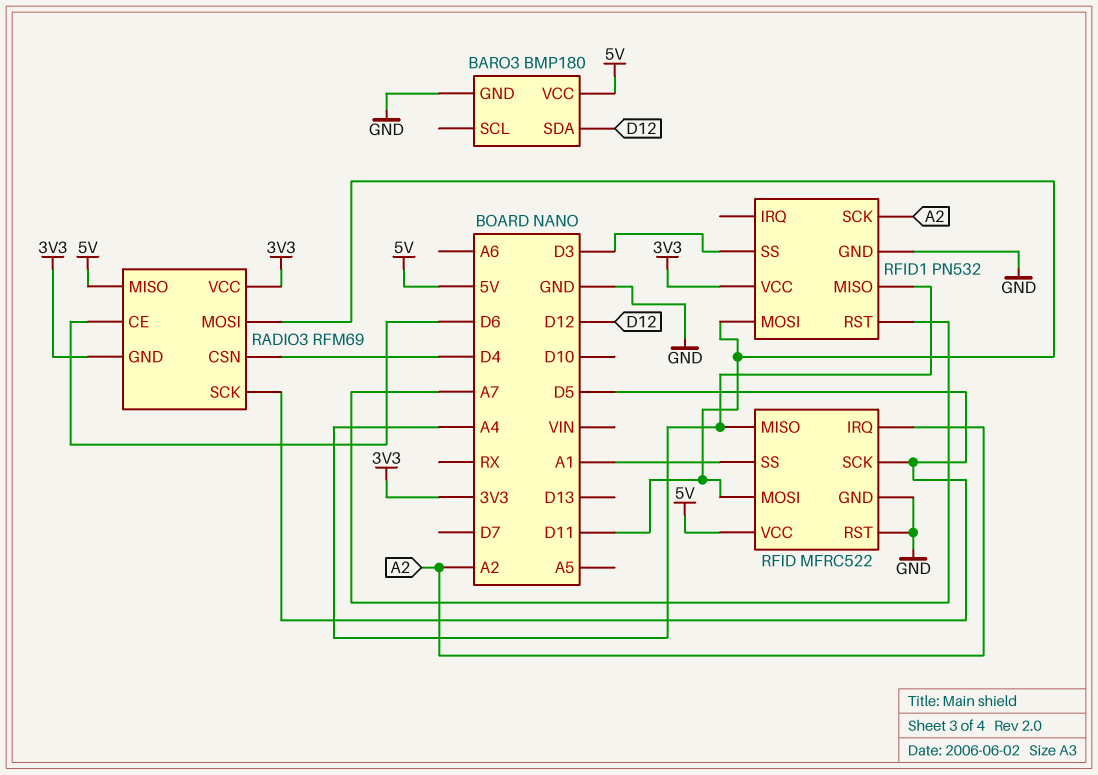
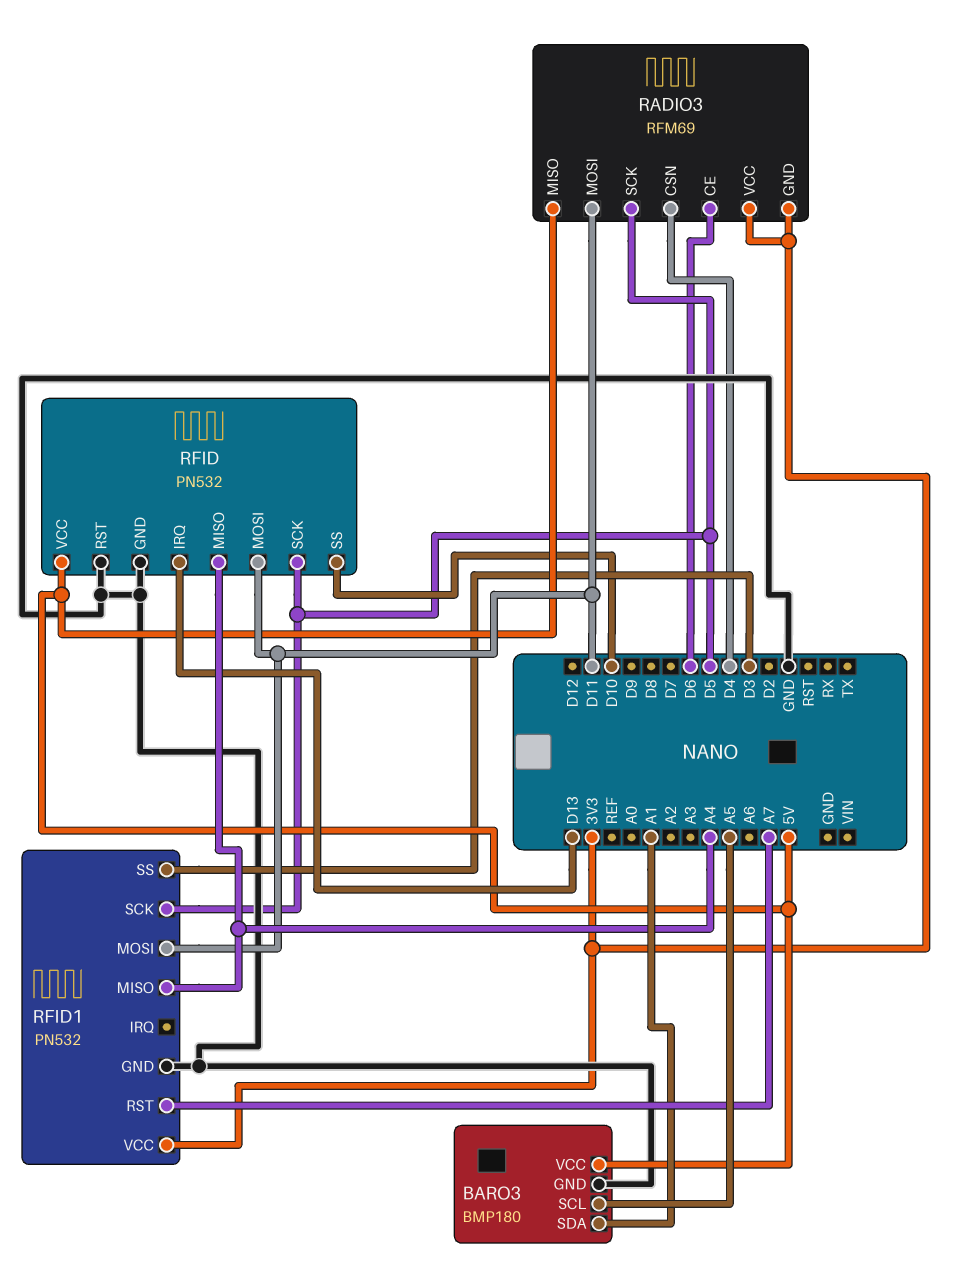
BARO3 pin SCL: none -> A5
BARO3 pin SDA: D12 -> A1
RFID: MFRC522 -> PN532
RFID pin IRQ: A2 -> D13
RFID pin SS: A1 -> D10
RFID1 pin SCK: A2 -> D5

